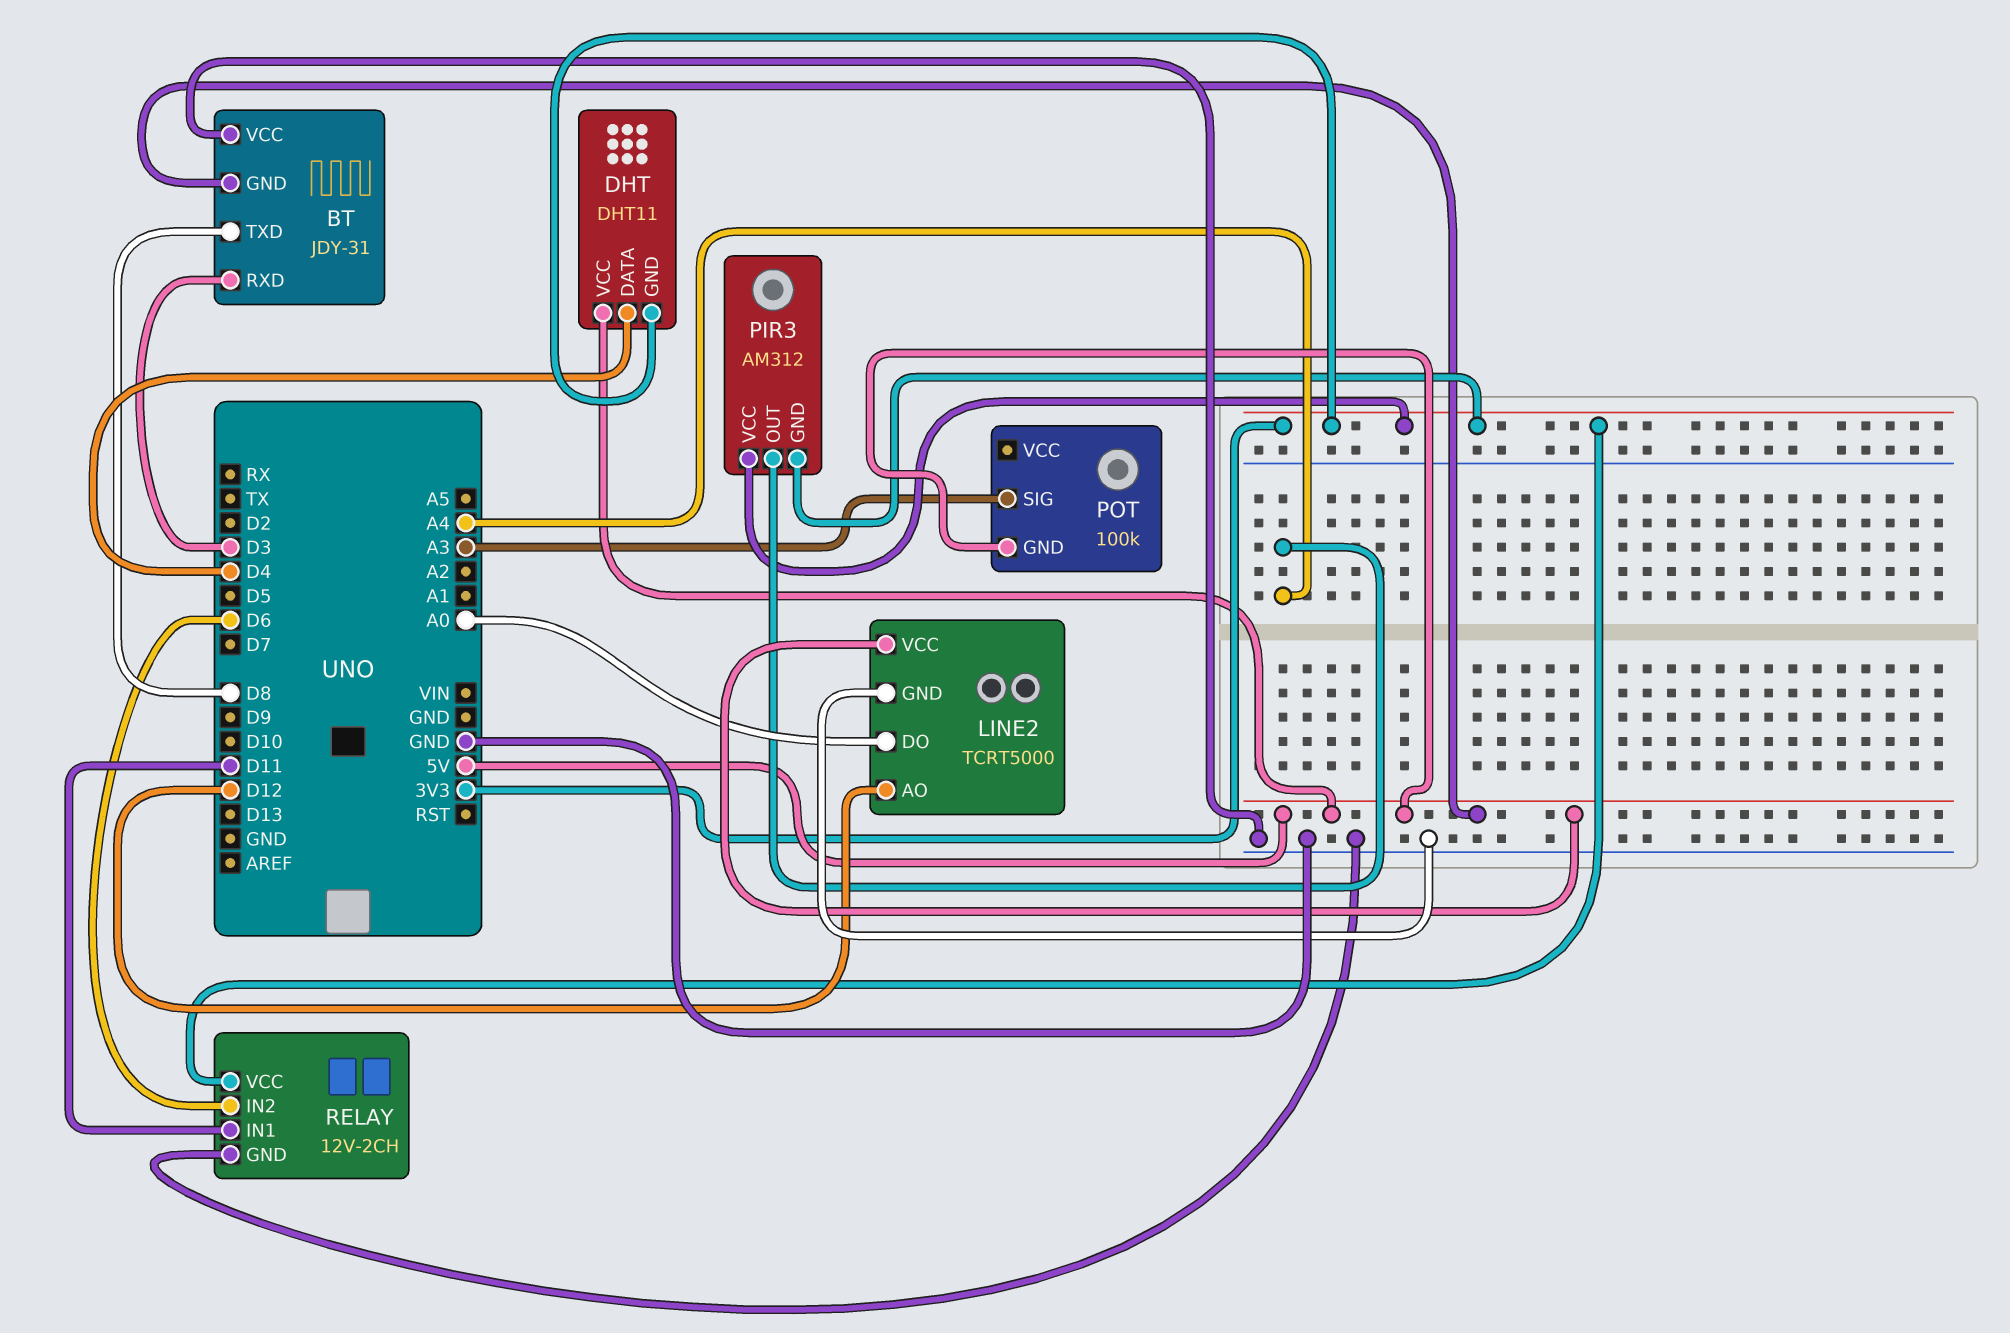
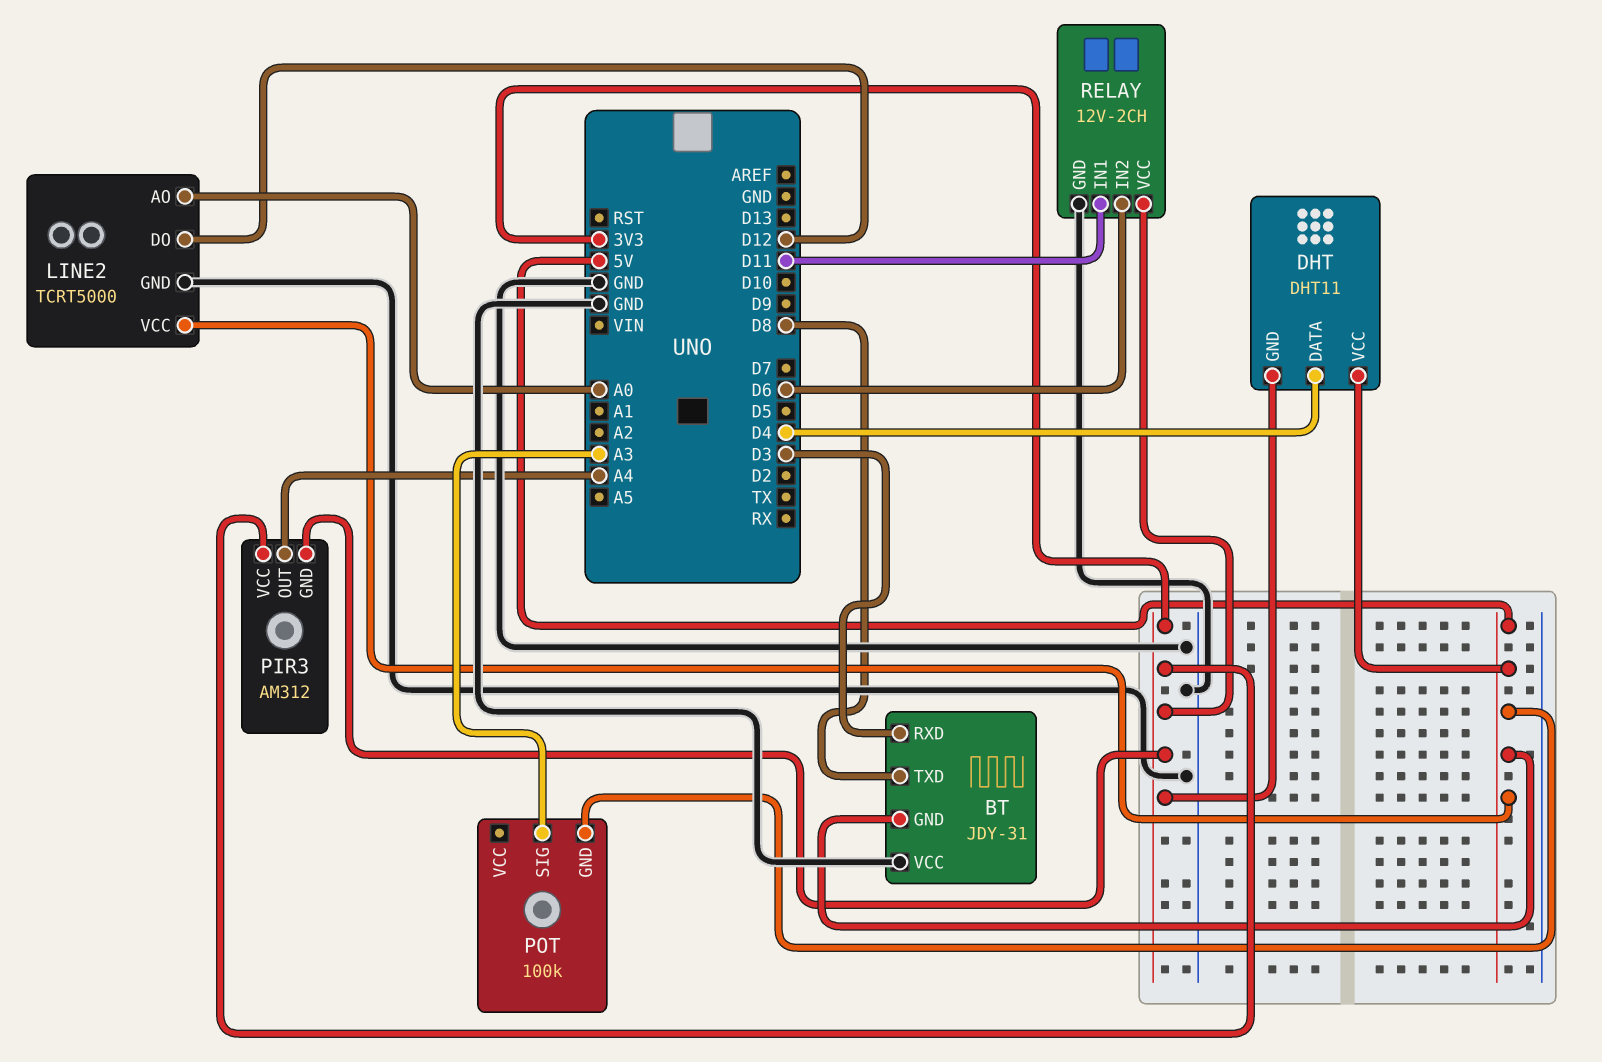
LINE2 pin AO: D12 -> A0
LINE2 pin DO: A0 -> D12

